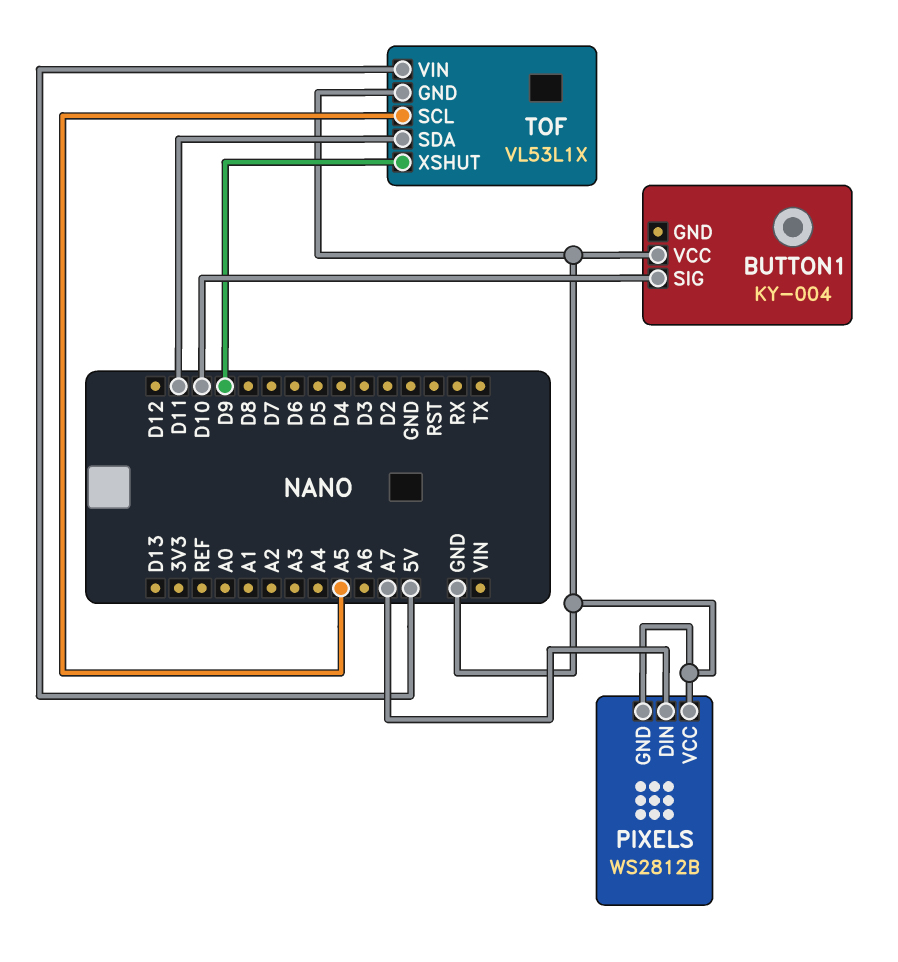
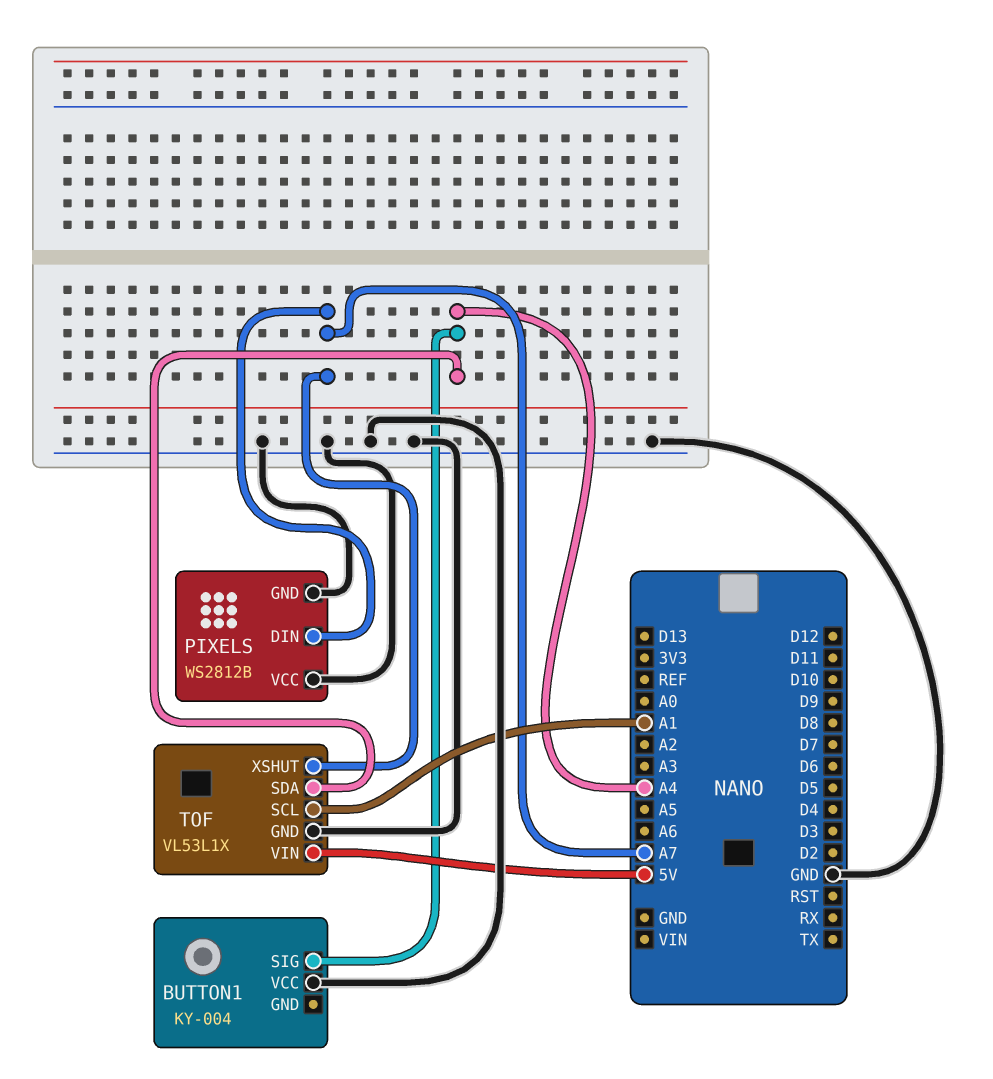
BUTTON1 pin SIG: D10 -> A4
TOF pin SCL: A5 -> A1
TOF pin SDA: D11 -> A4
TOF pin XSHUT: D9 -> A7

